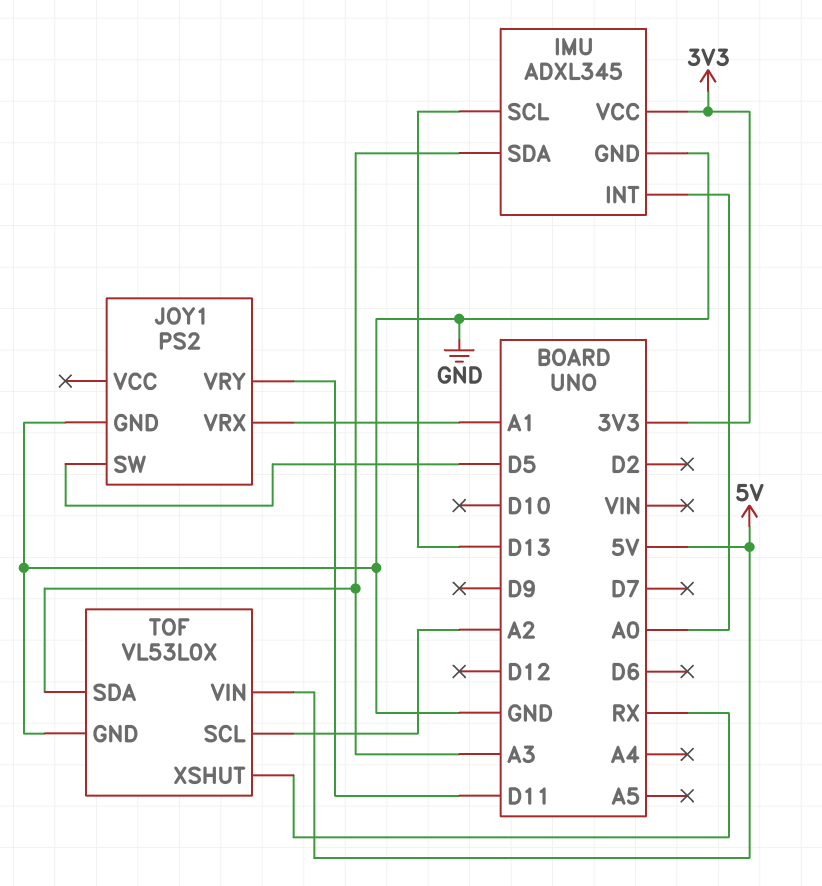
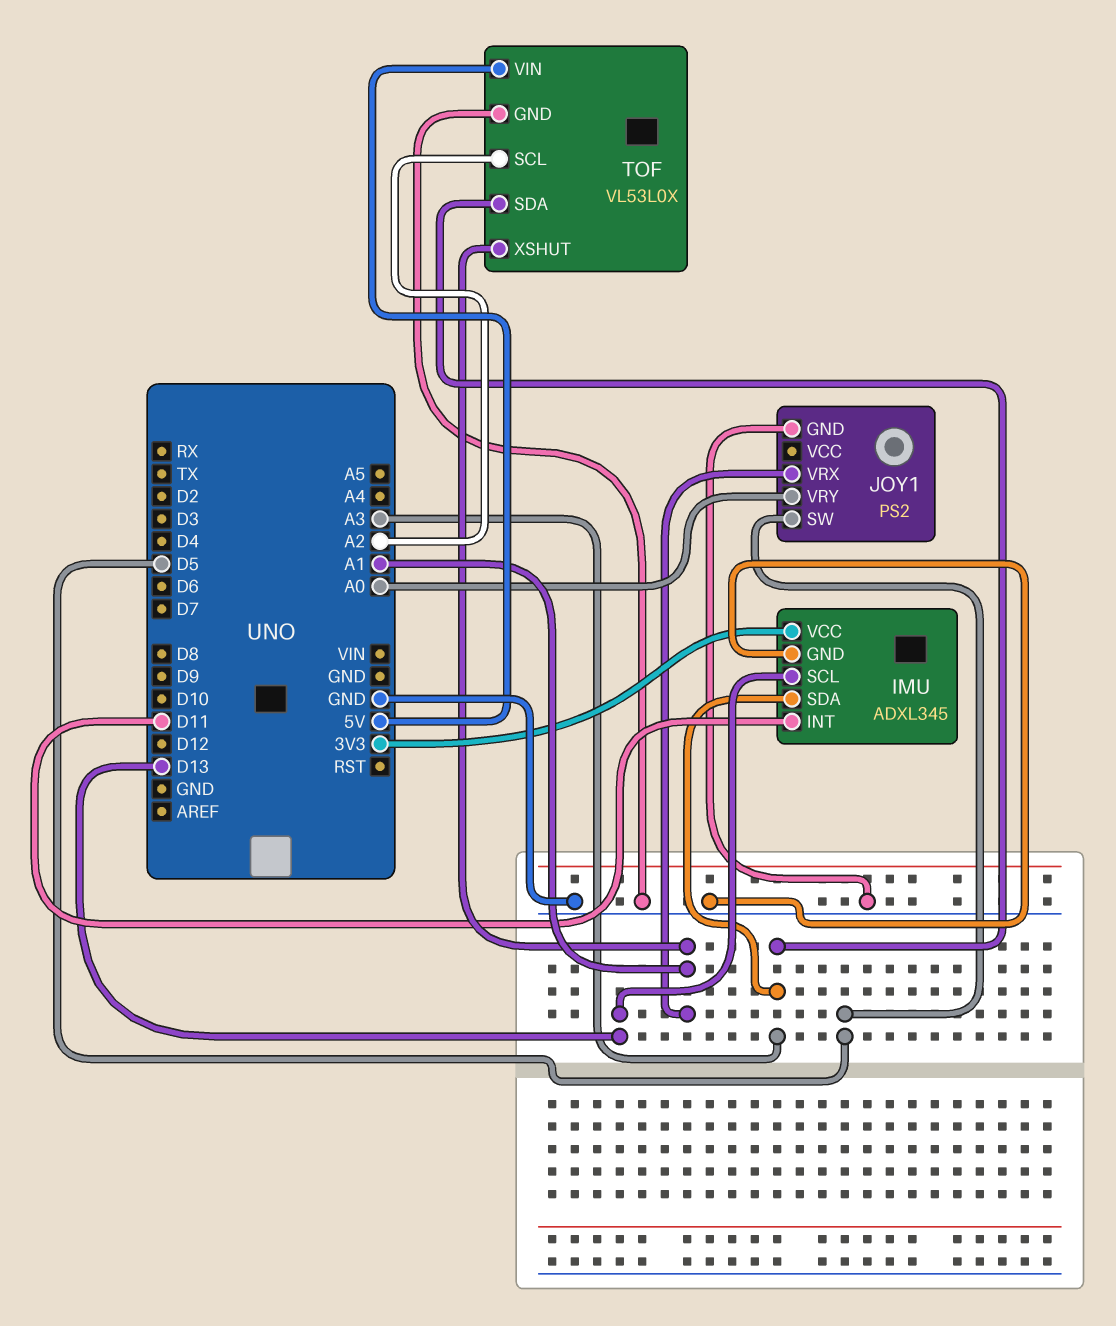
IMU pin INT: A0 -> D11
JOY1 pin VRY: D11 -> A0
TOF pin XSHUT: RX -> A1

